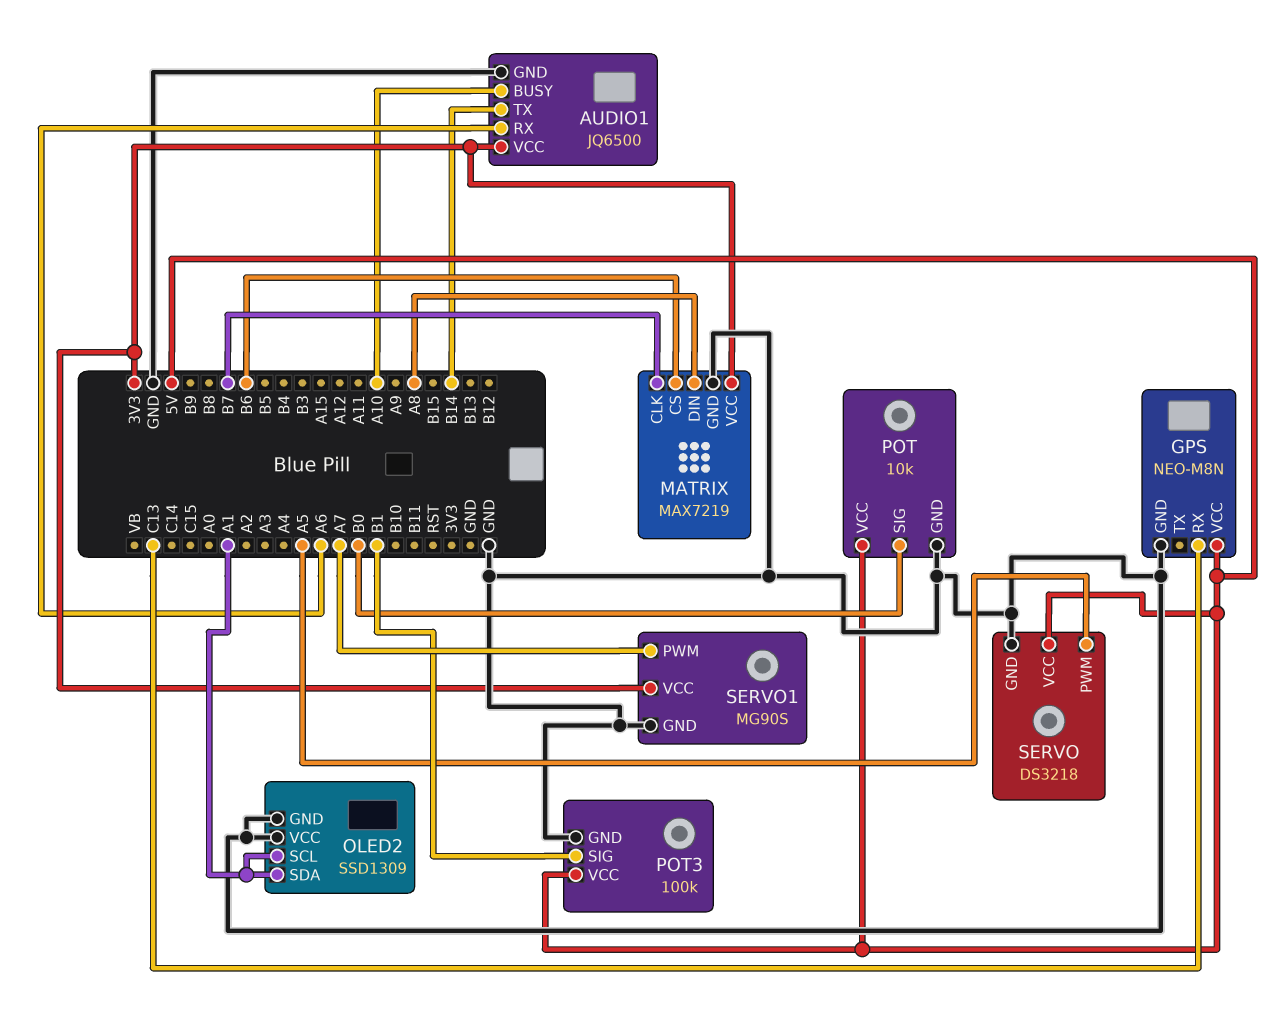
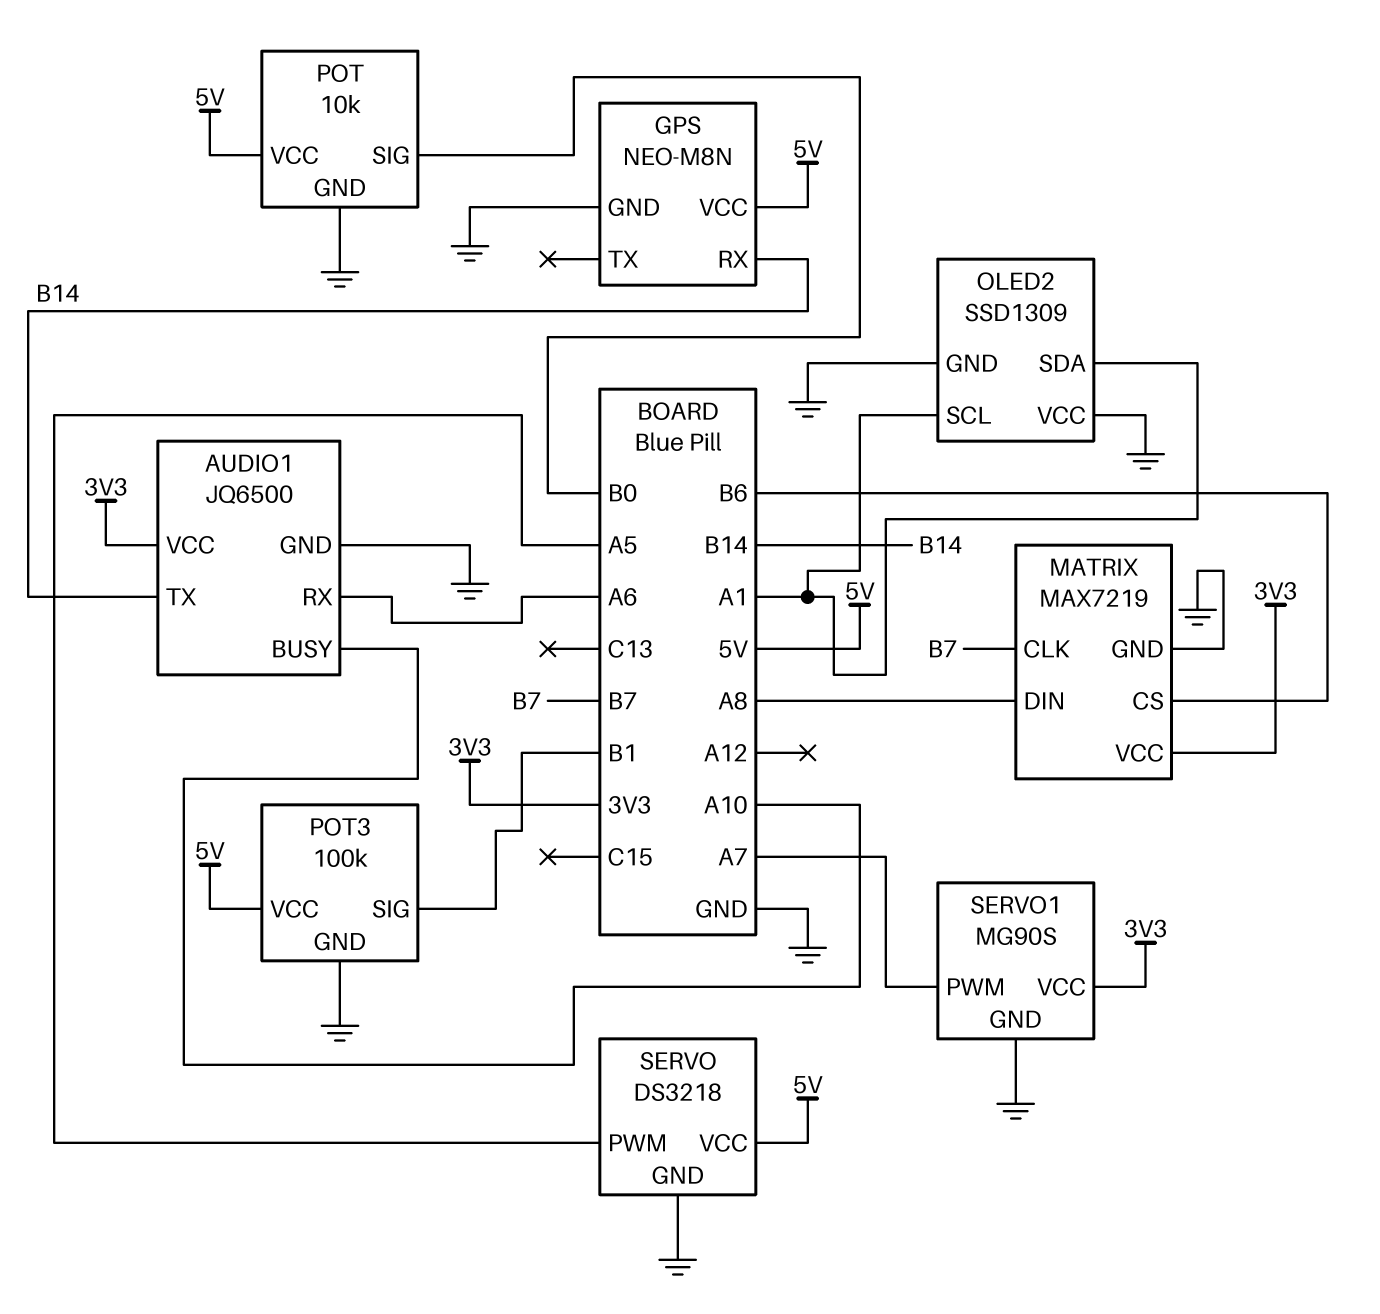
GPS pin RX: C13 -> B14

